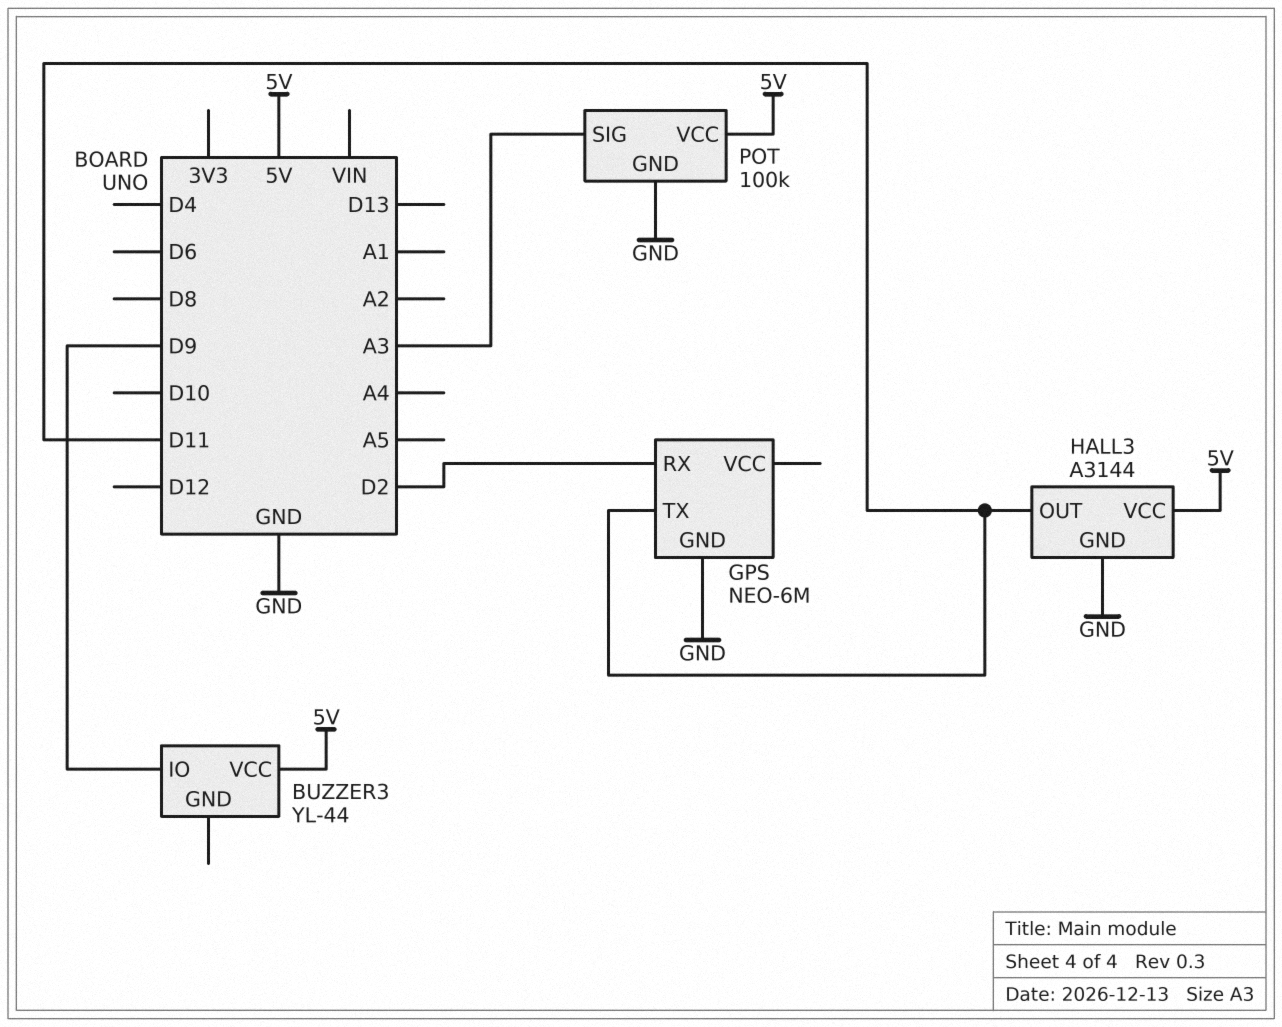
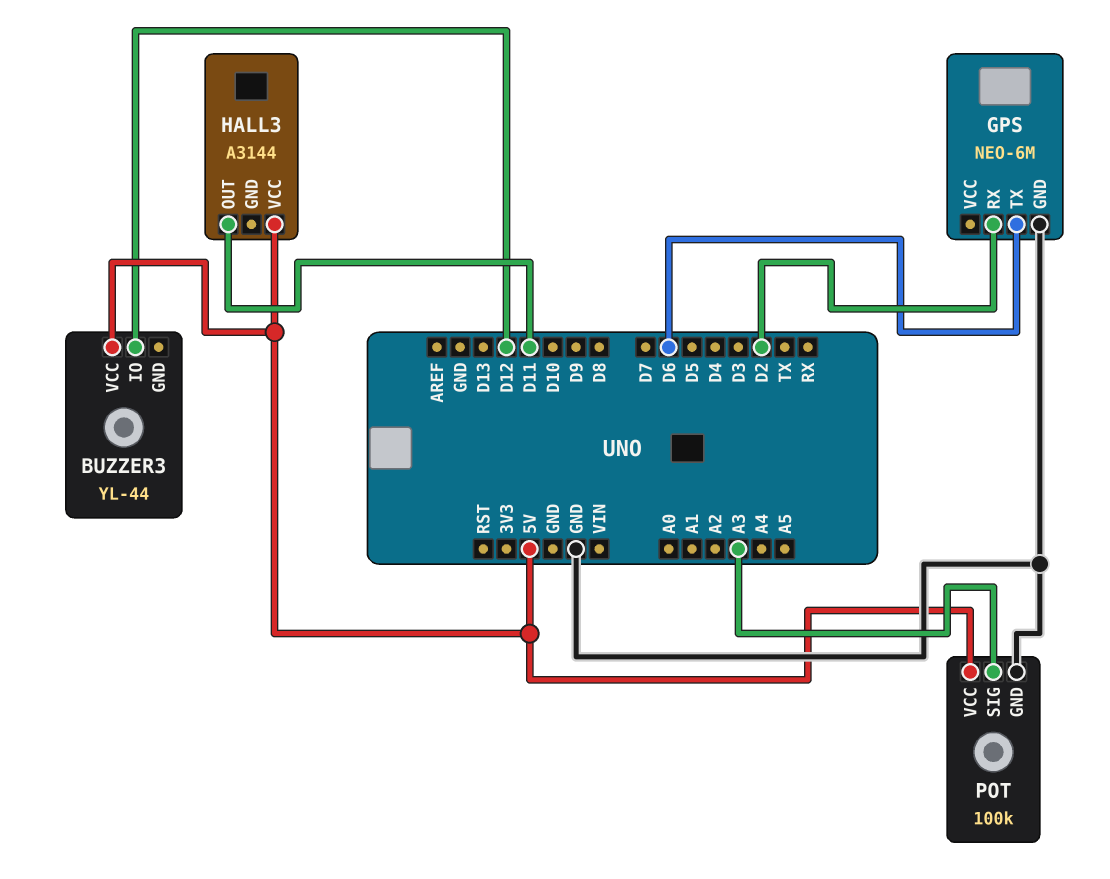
BUZZER3 pin IO: D9 -> D12
GPS pin TX: D11 -> D6
HALL3 pin GND: GND -> none

